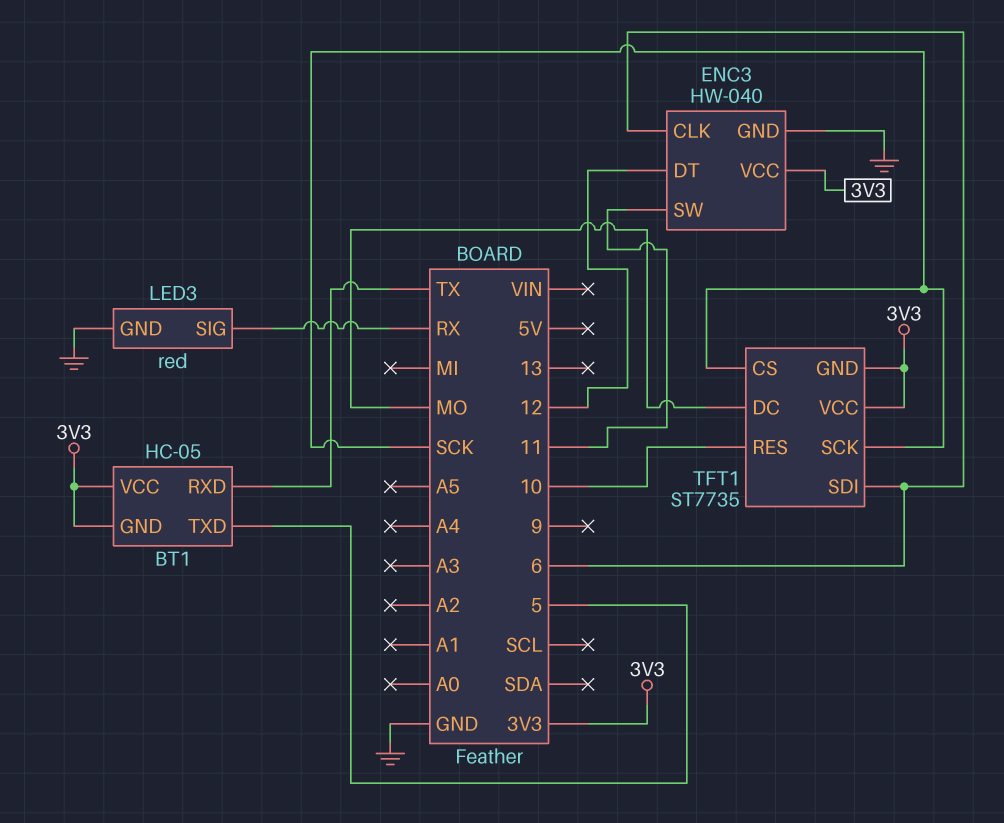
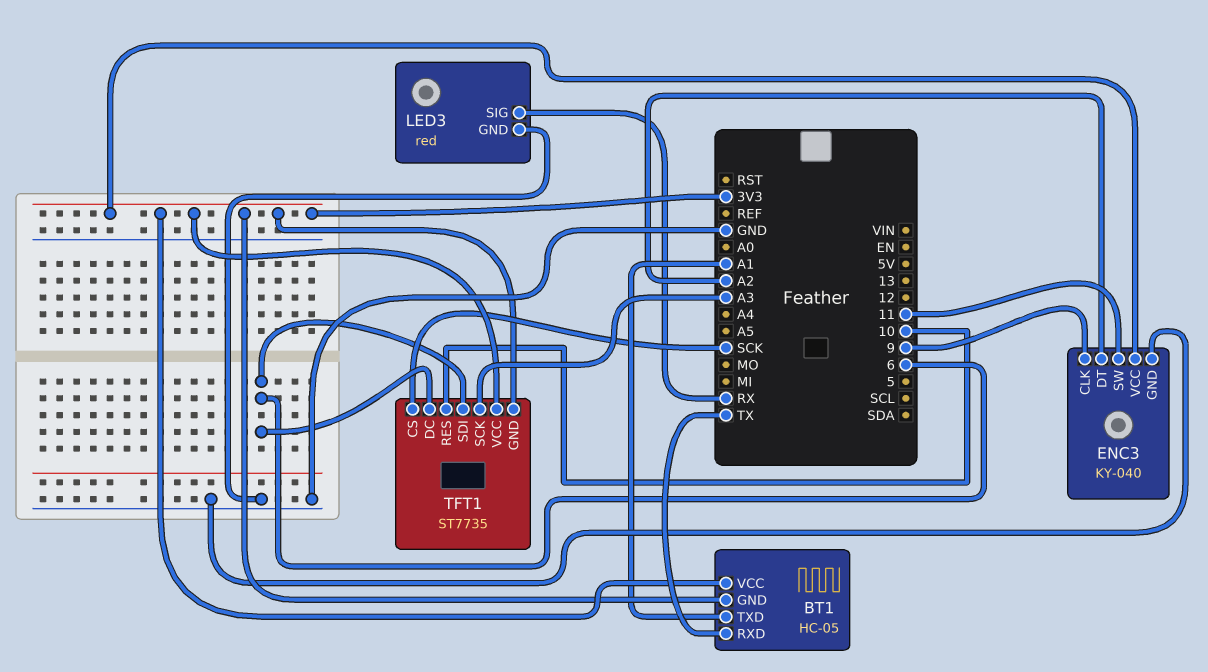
BT1 pin TXD: 5 -> A1
ENC3: HW-040 -> KY-040
ENC3 pin CLK: 6 -> 9
ENC3 pin DT: 12 -> A2
TFT1 pin DC: MO -> 6
TFT1 pin SCK: SCK -> A3

